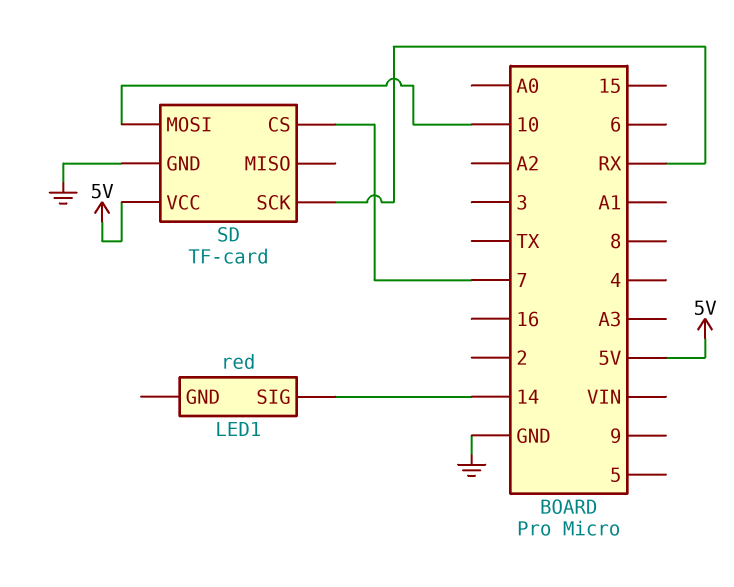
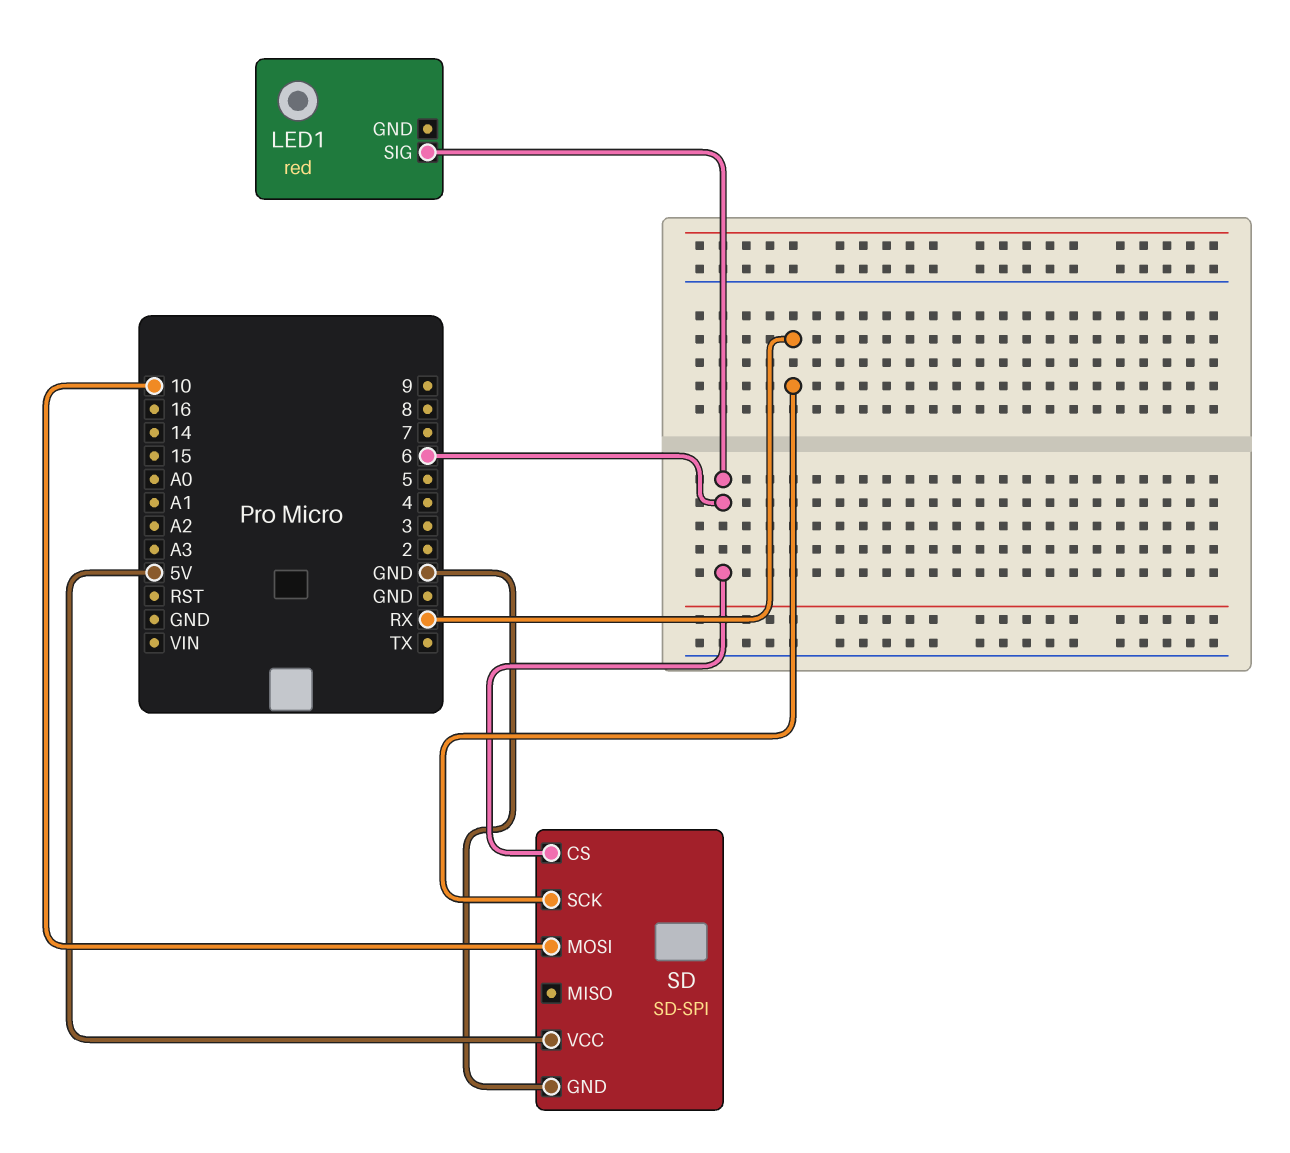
LED1 pin SIG: 14 -> 6
SD: TF-card -> SD-SPI
SD pin CS: 7 -> 6

